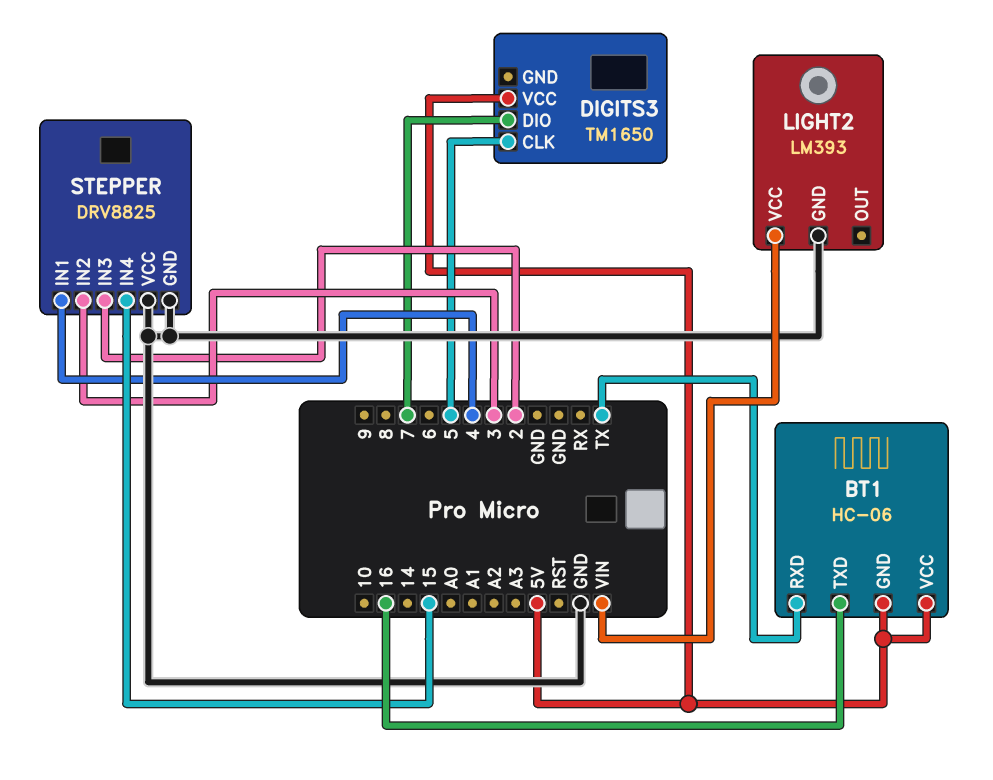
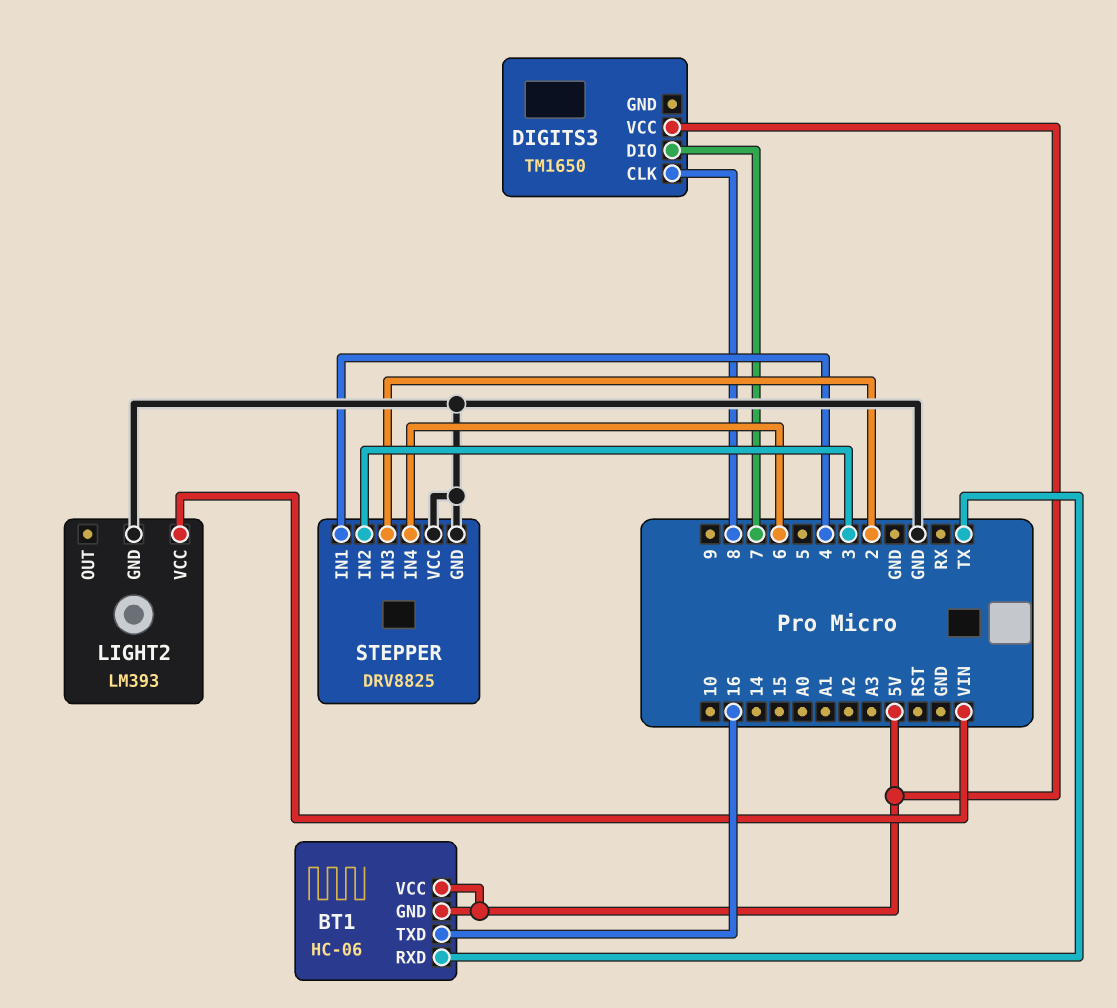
DIGITS3 pin CLK: 5 -> 8
STEPPER pin IN4: 15 -> 6

